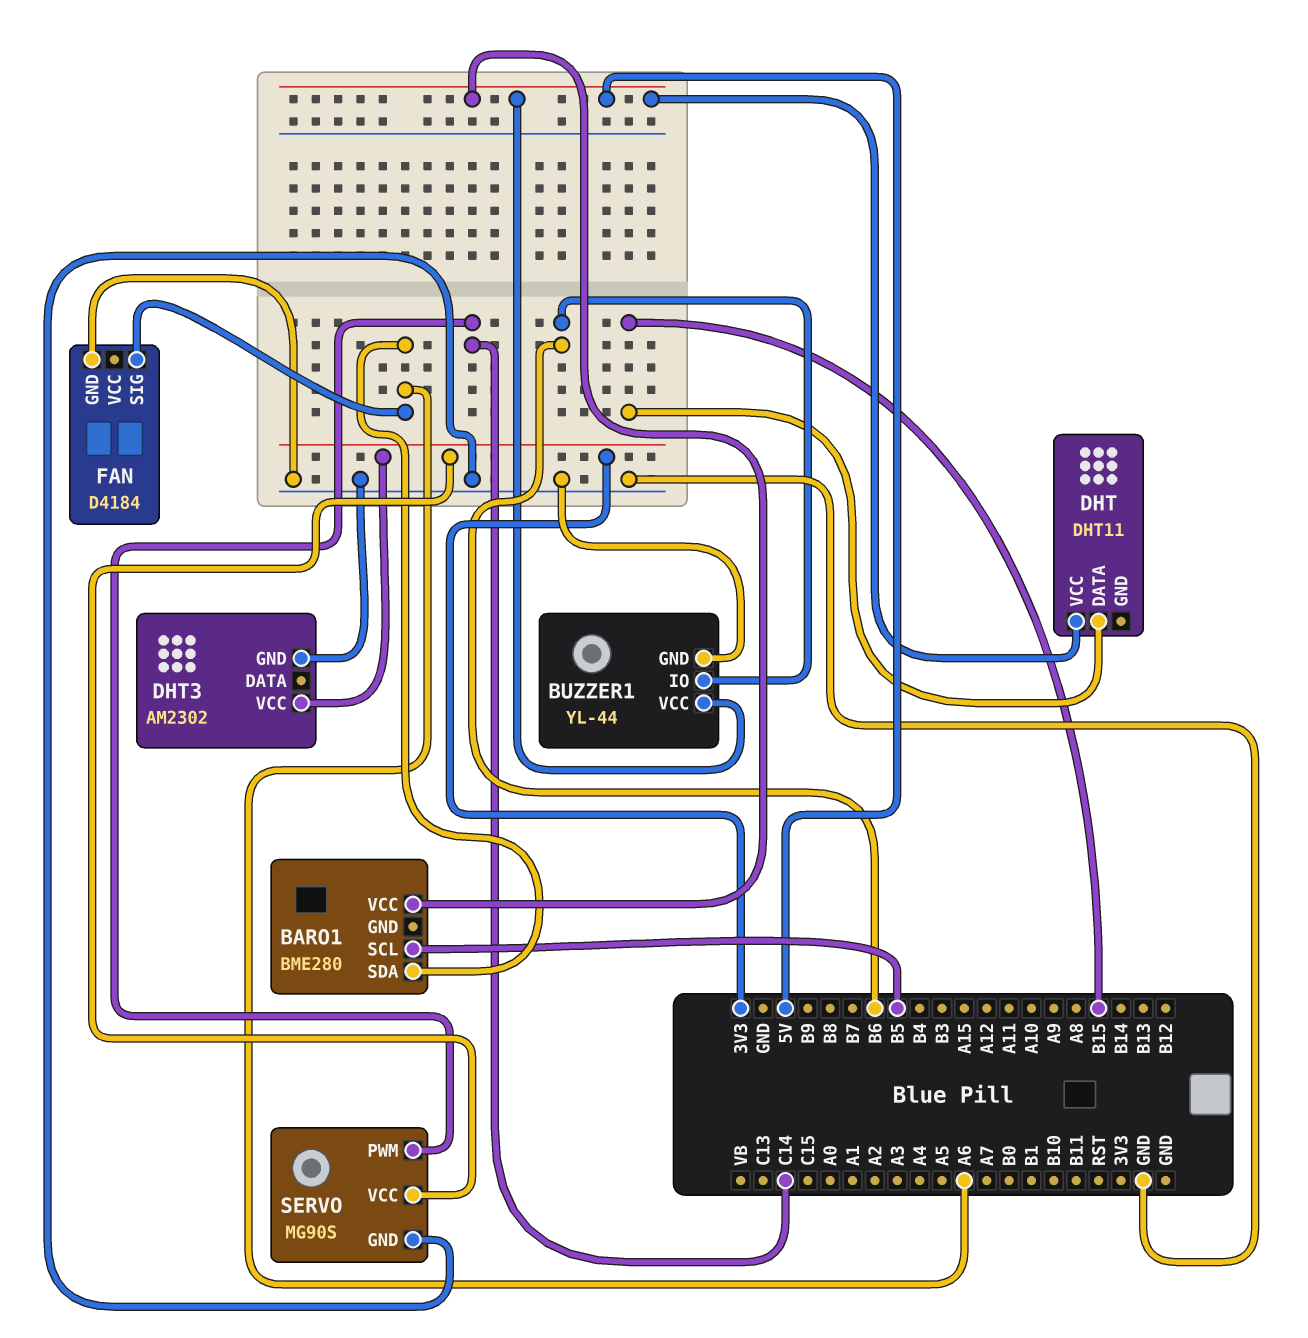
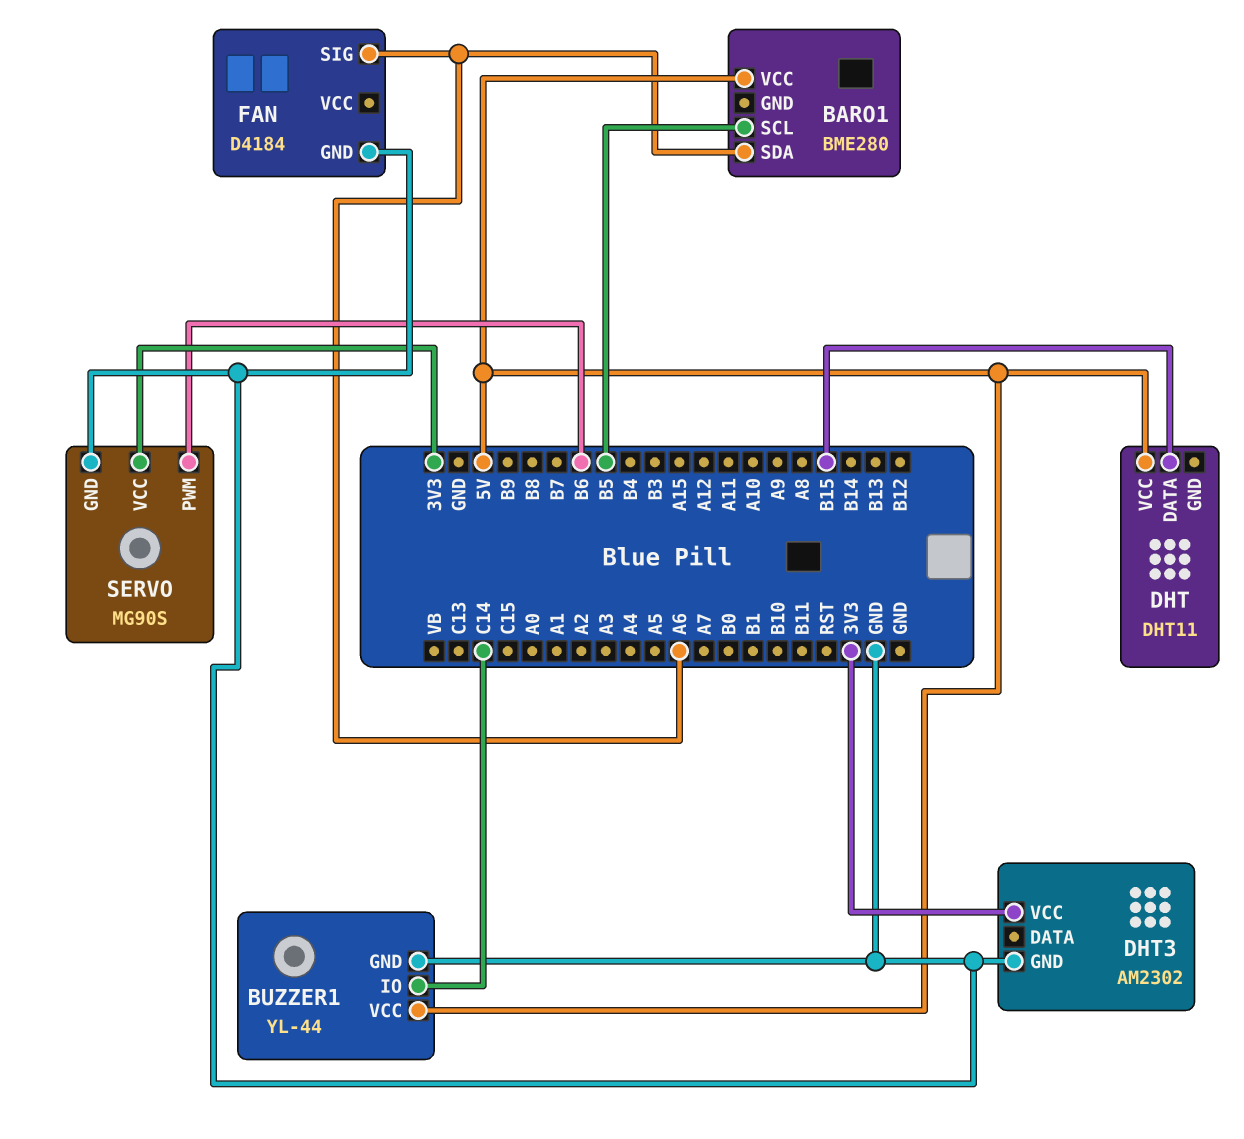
BUZZER1 pin IO: B6 -> C14
SERVO pin PWM: C14 -> B6

